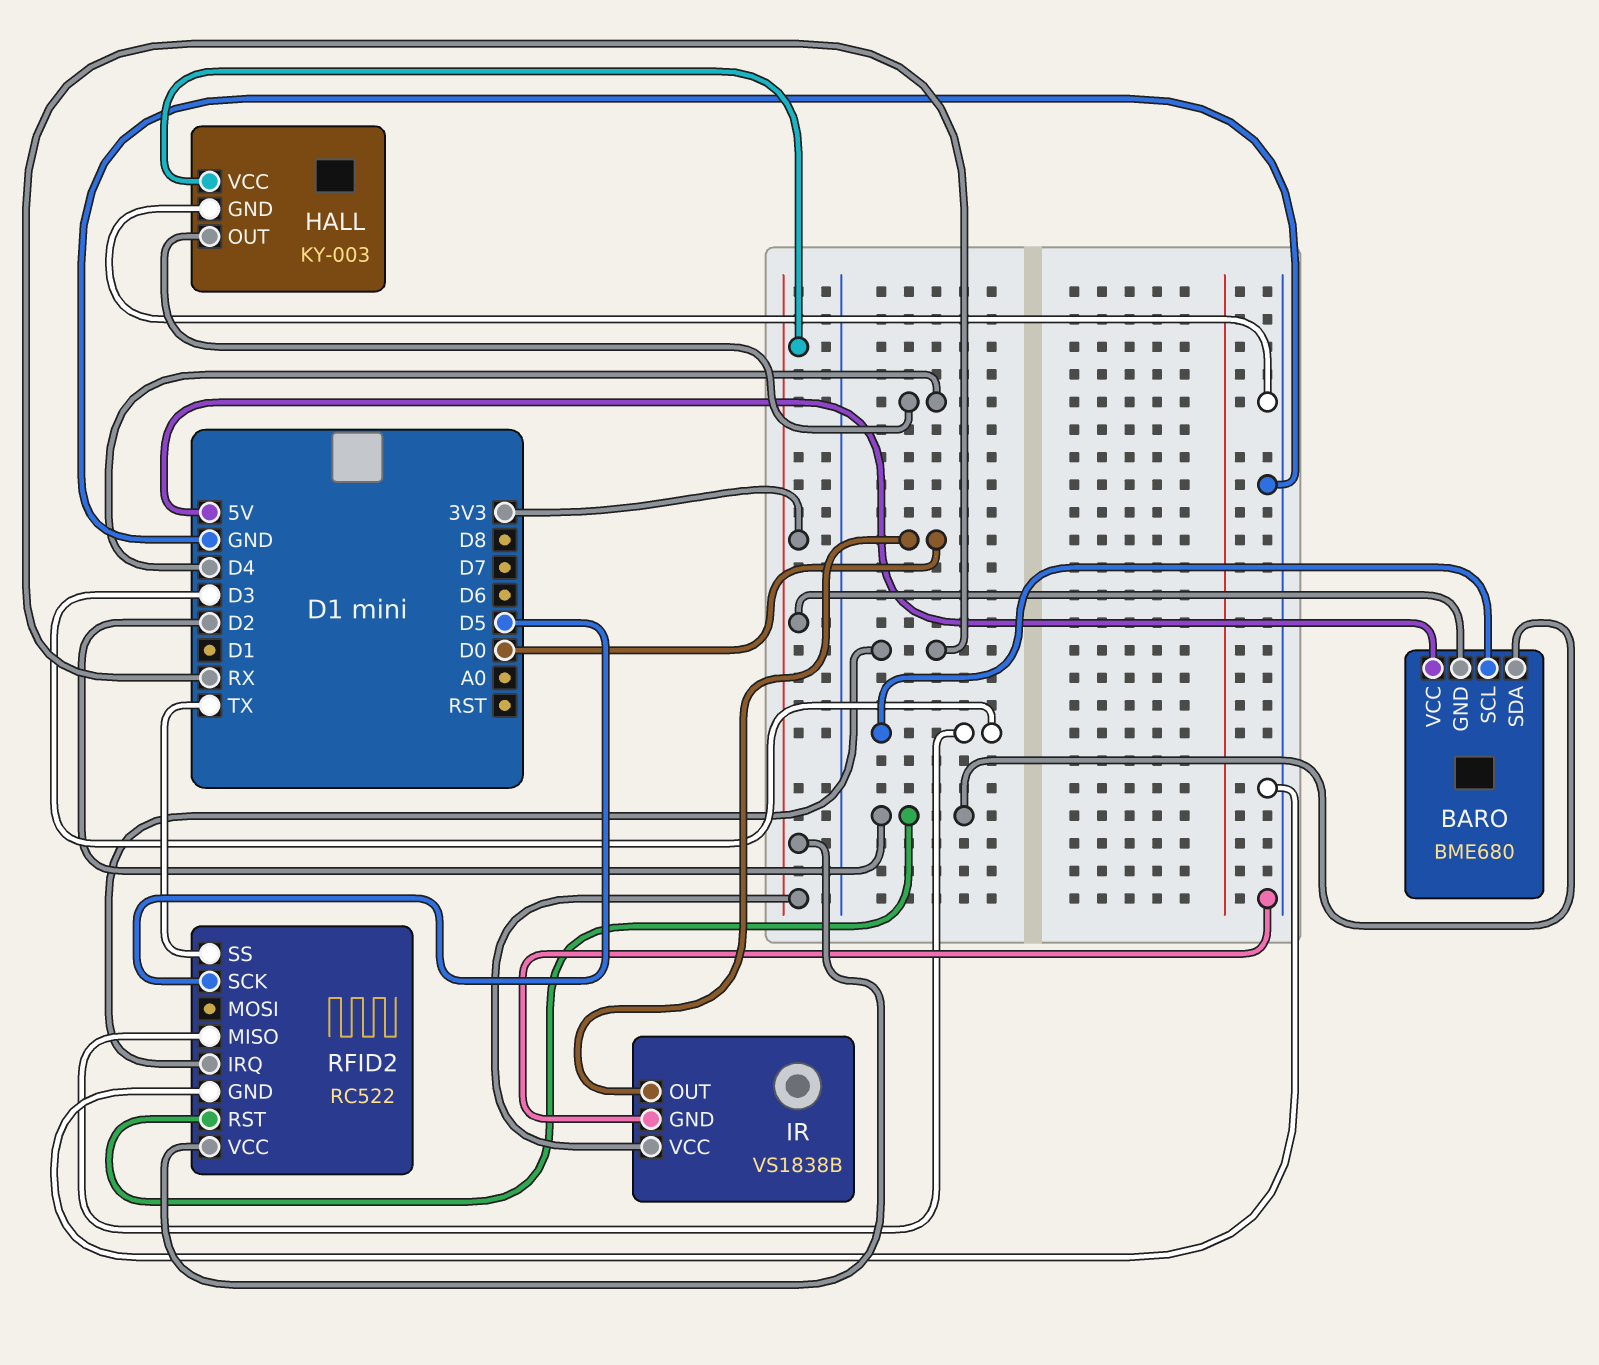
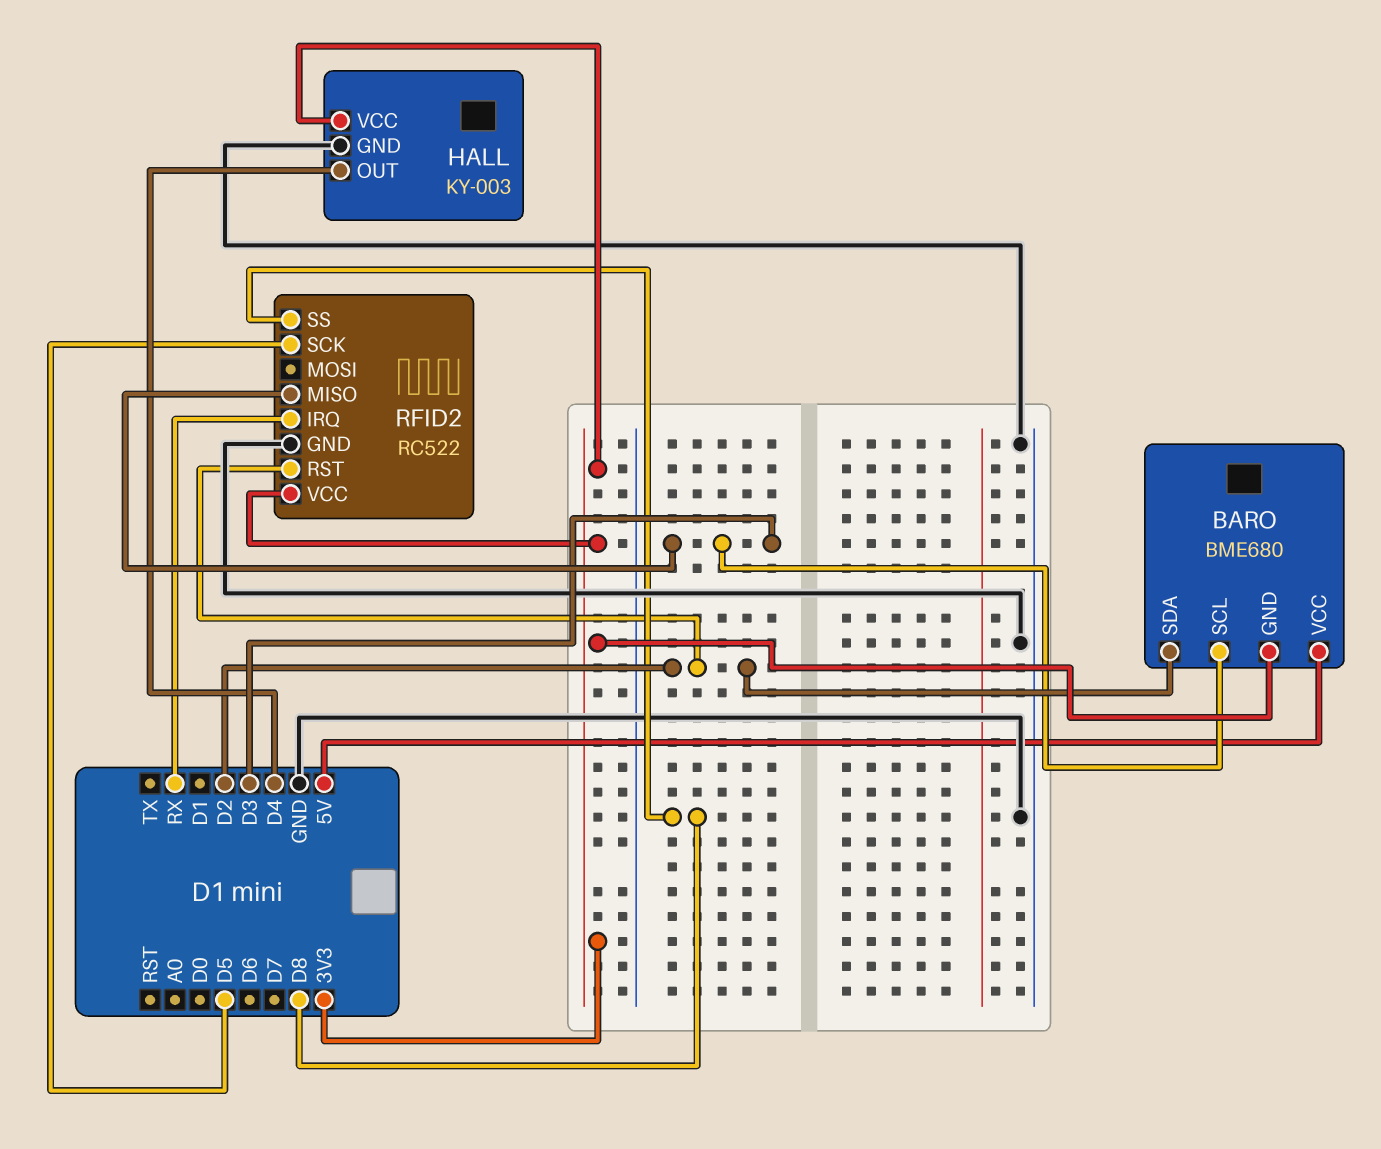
IR: VS1838B -> none
IR pin GND: GND -> none
IR pin OUT: D0 -> none
IR pin VCC: 3V3 -> none
RFID2 pin SS: TX -> D8

